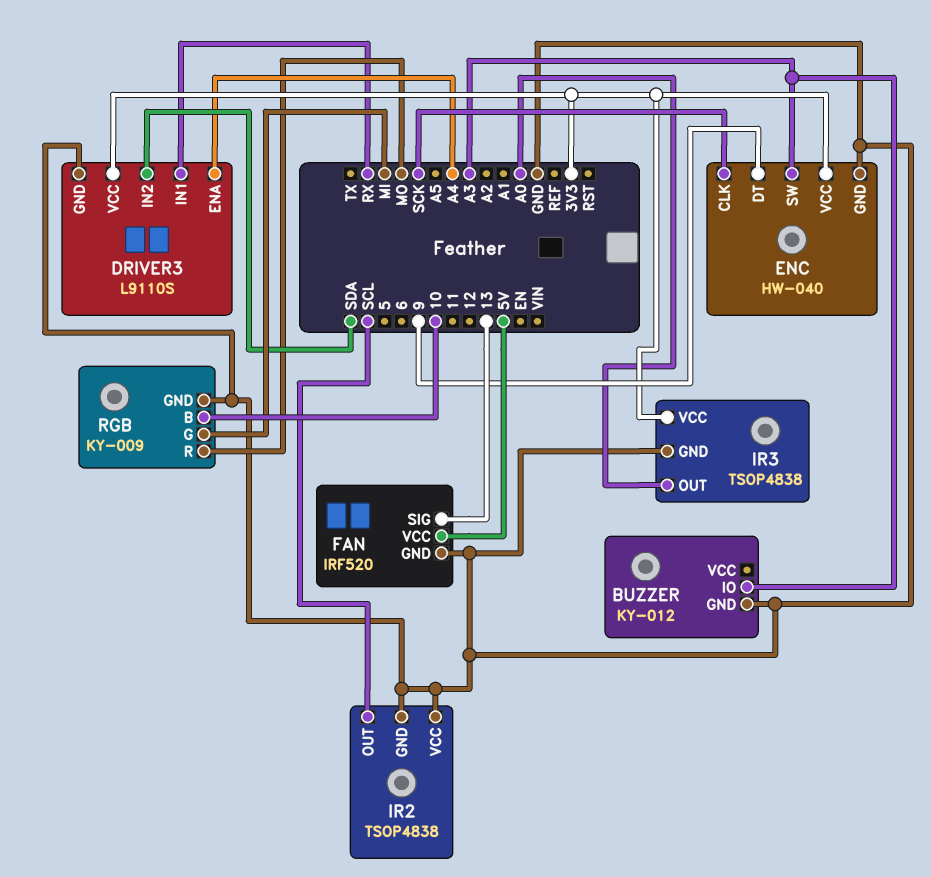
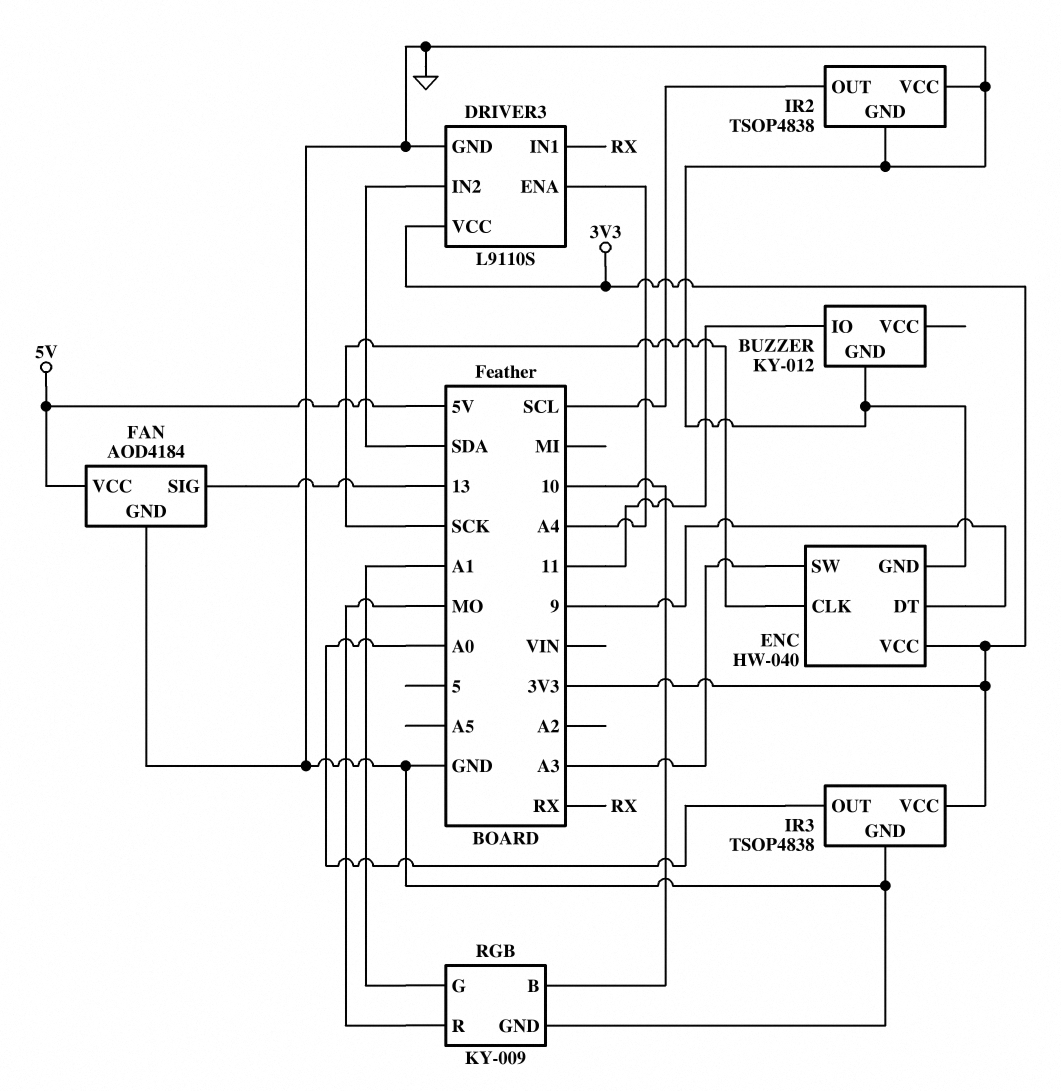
BUZZER pin IO: A3 -> 11
FAN: IRF520 -> AOD4184
RGB pin G: MI -> A1

